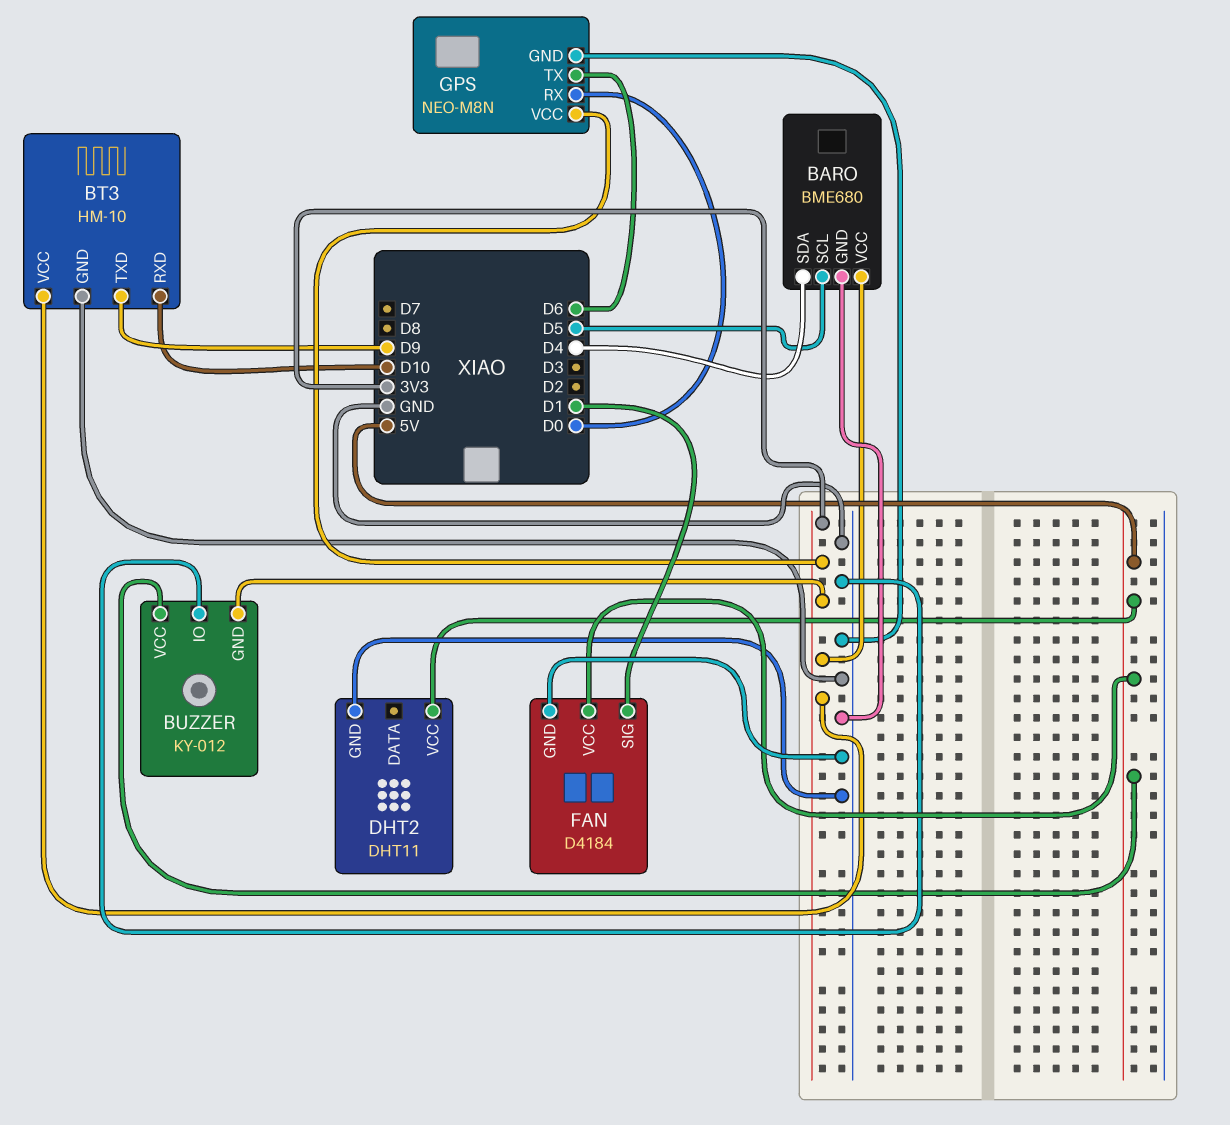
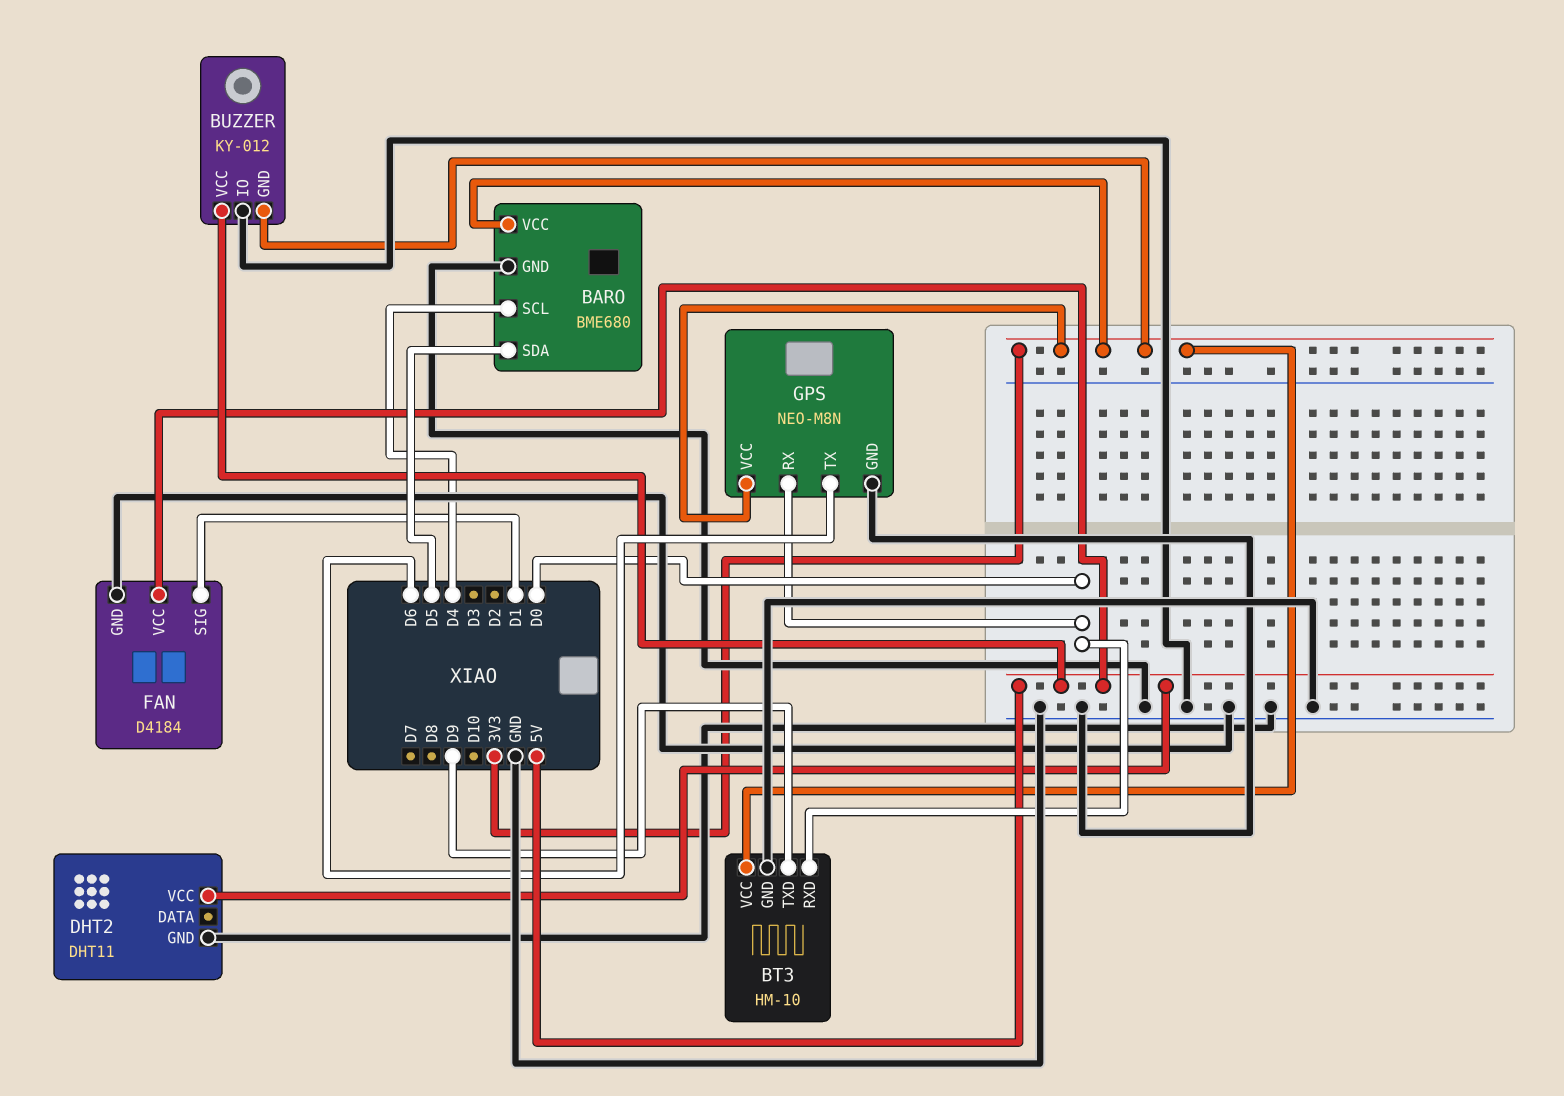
BARO pin SCL: D5 -> D4
BARO pin SDA: D4 -> D5
BT3 pin RXD: D10 -> D0

